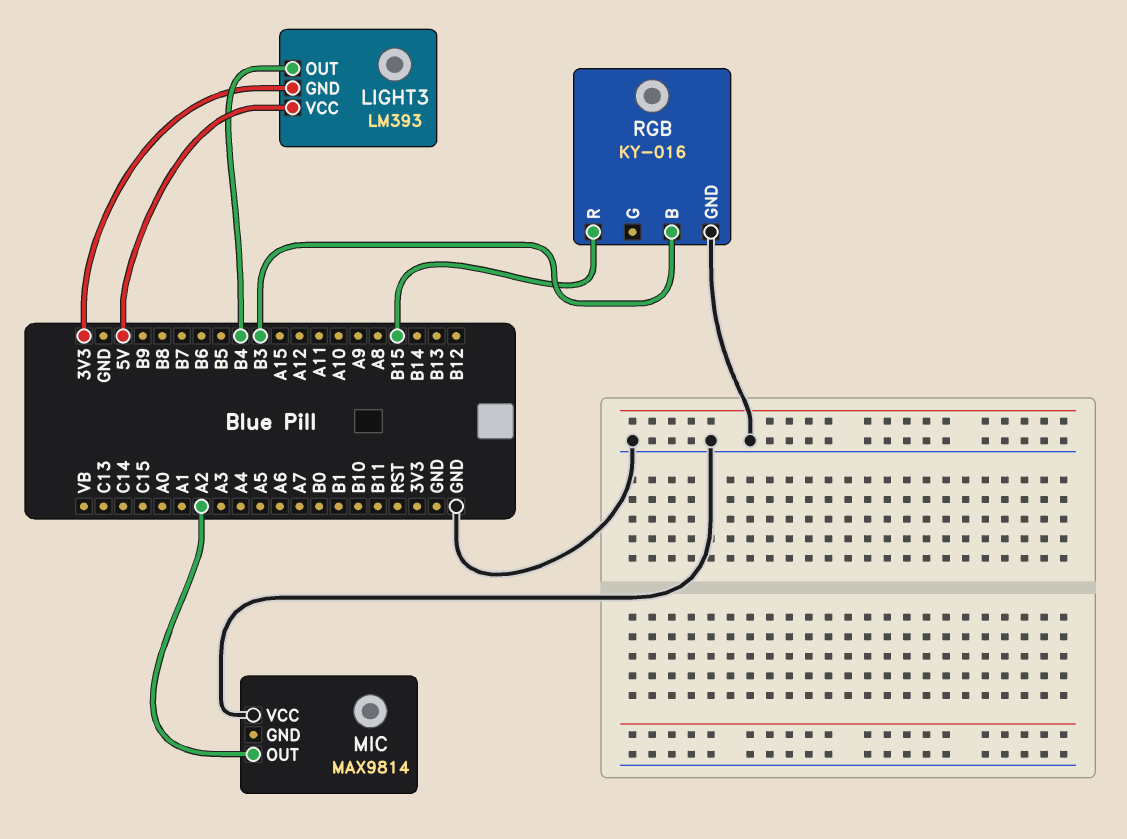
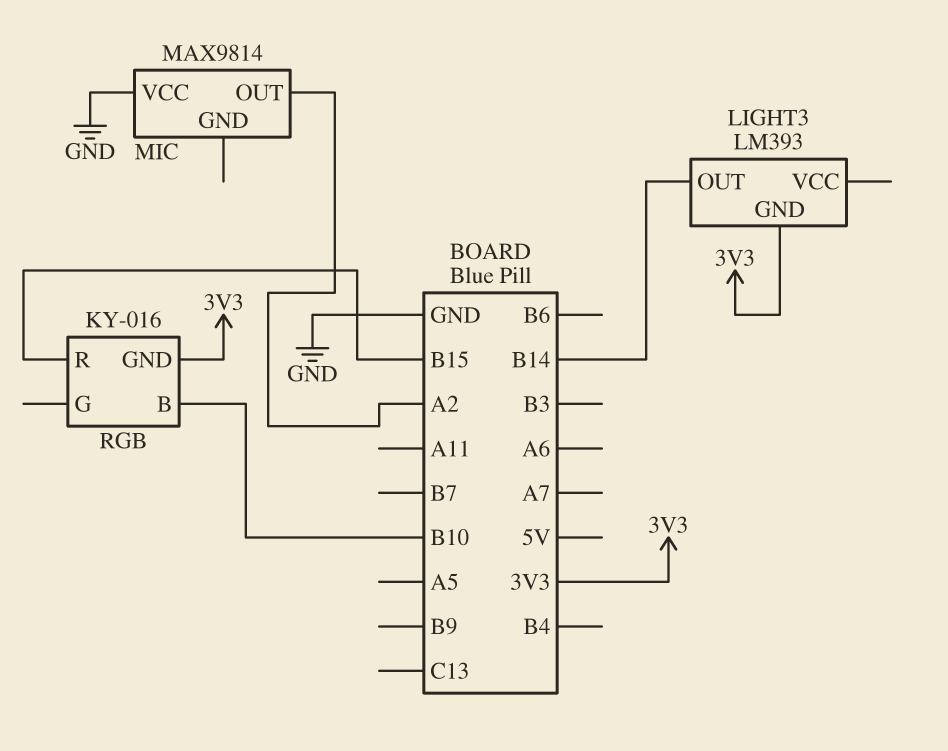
LIGHT3 pin OUT: B4 -> B14
LIGHT3 pin VCC: 5V -> none
RGB pin B: B3 -> B10
RGB pin GND: GND -> 3V3

